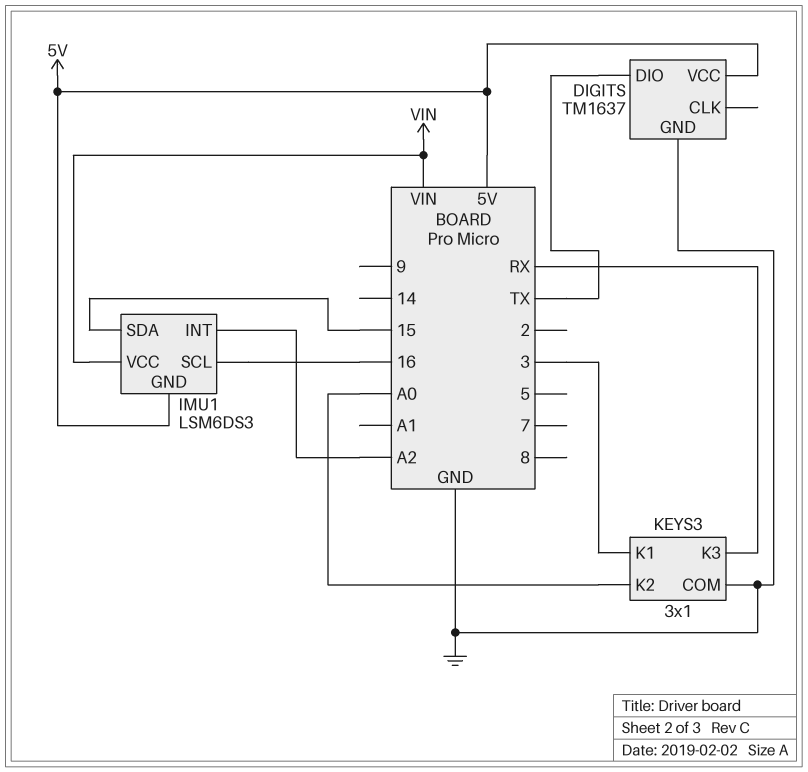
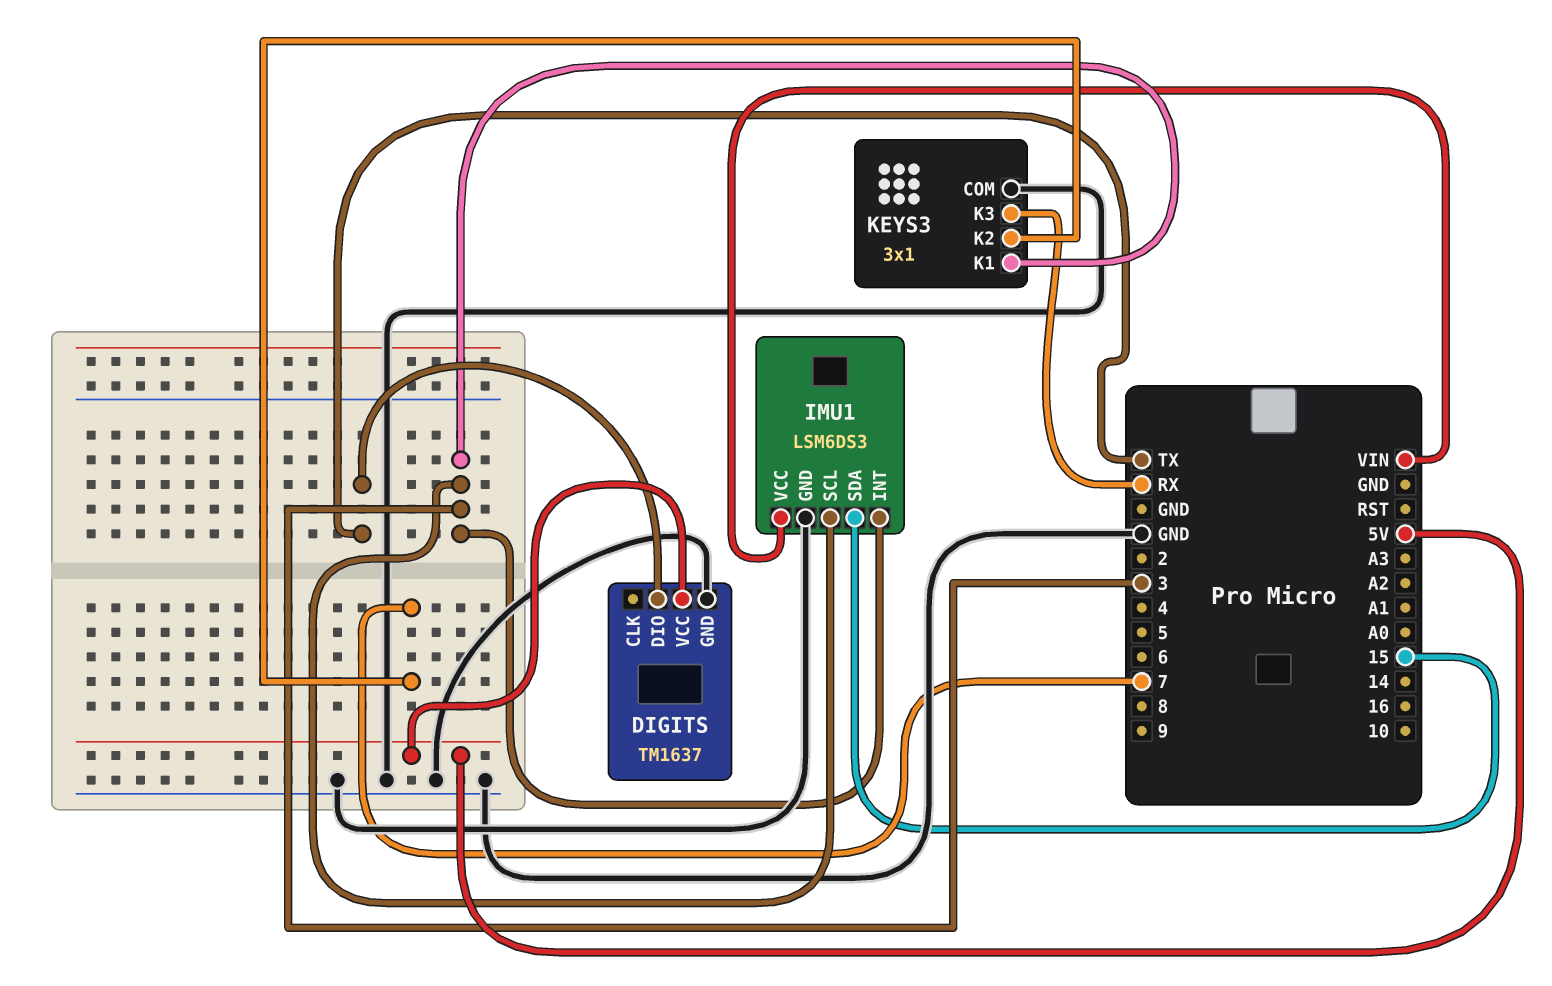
IMU1 pin GND: 5V -> GND
IMU1 pin INT: A2 -> 3
IMU1 pin SCL: 16 -> 3
KEYS3 pin K2: A0 -> 7

